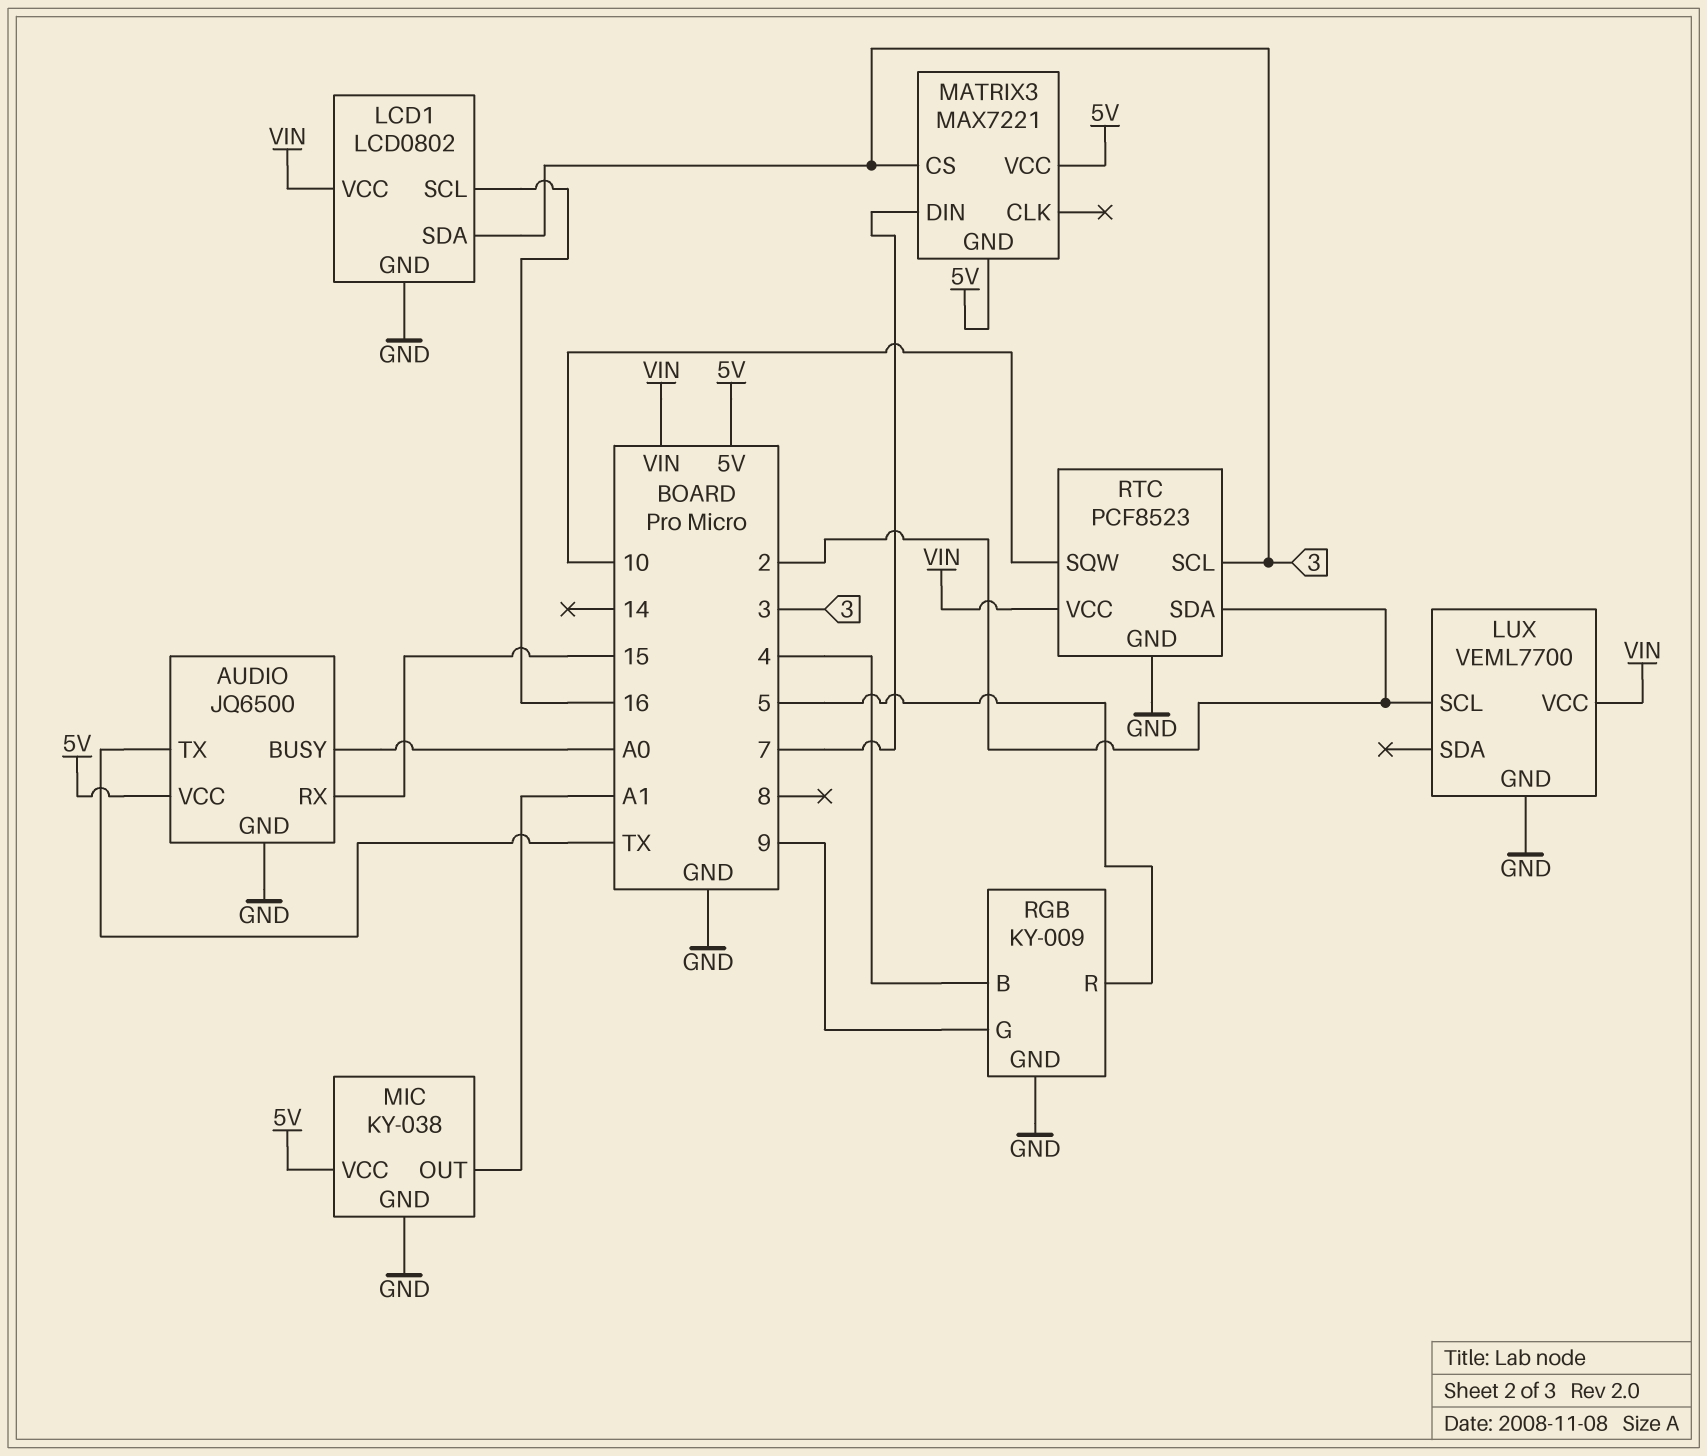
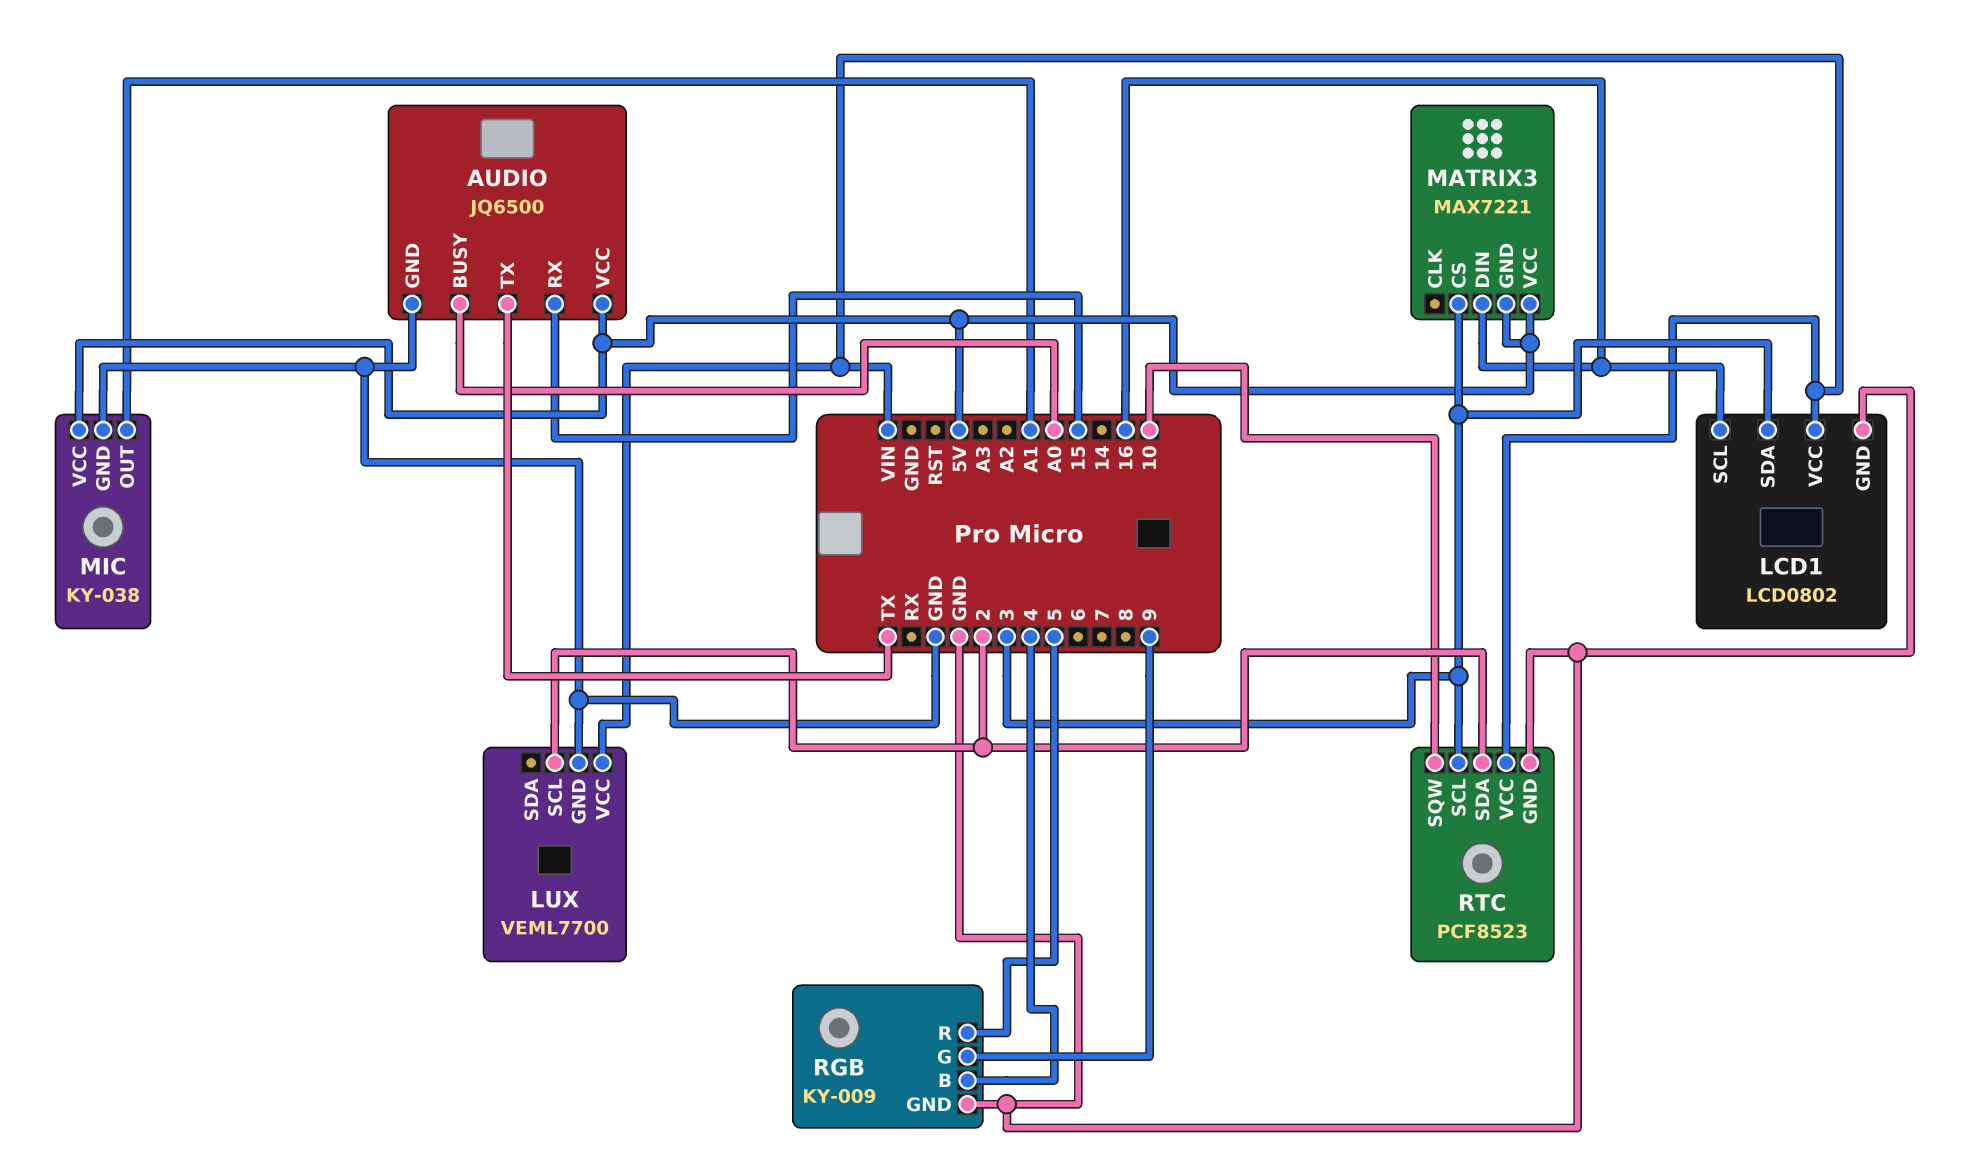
MATRIX3 pin DIN: 7 -> 16

